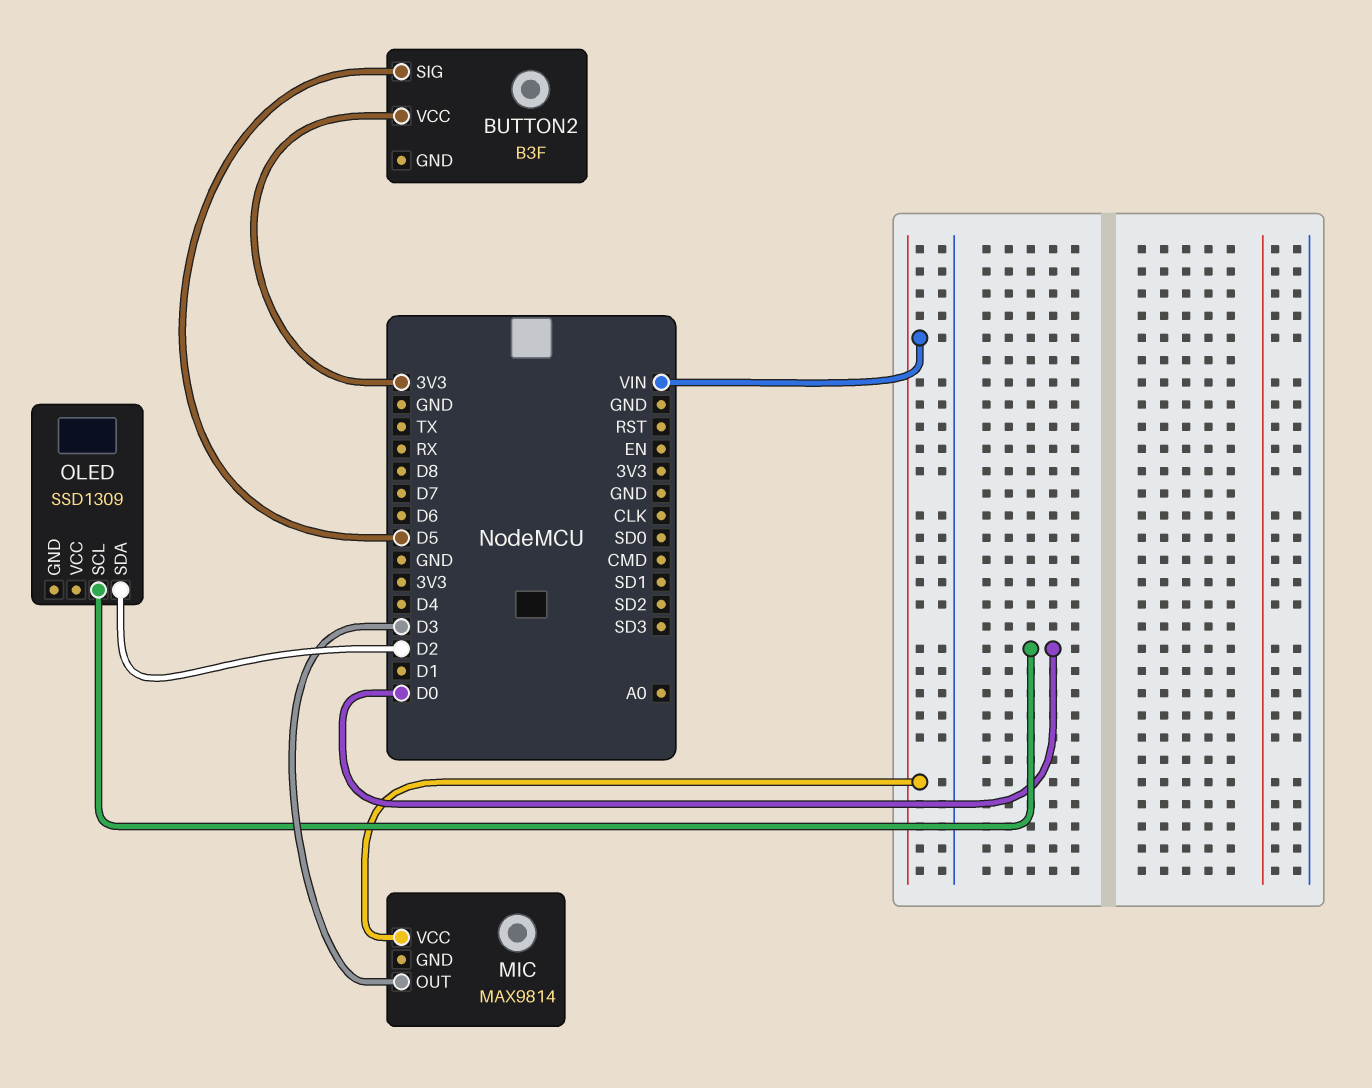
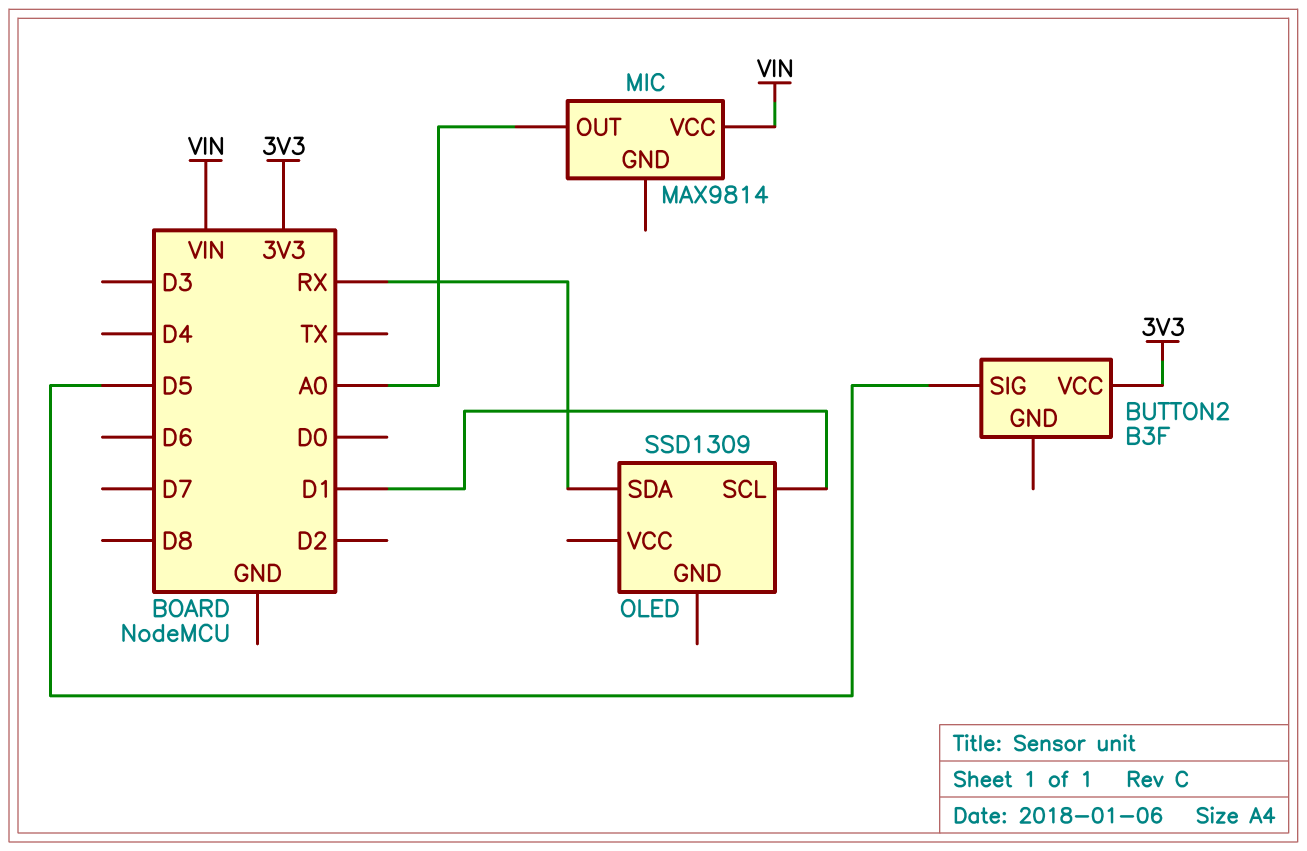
MIC pin OUT: D3 -> A0
OLED pin SCL: D0 -> D1
OLED pin SDA: D2 -> RX

